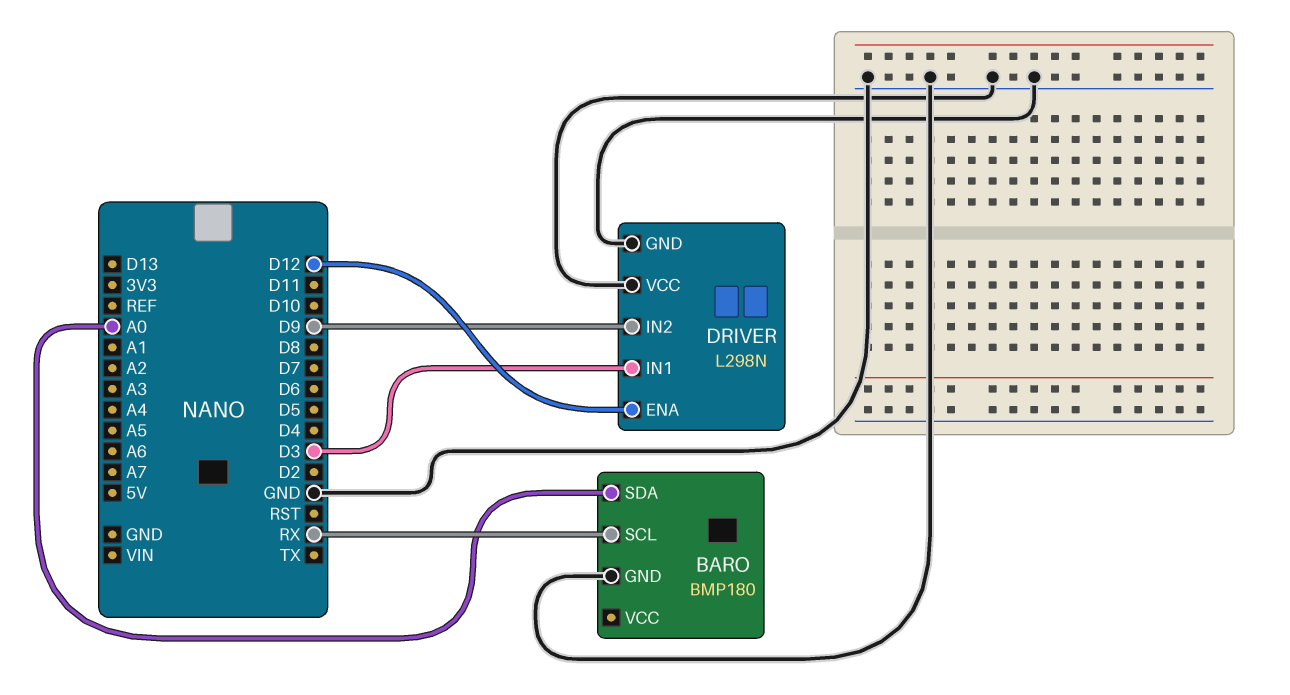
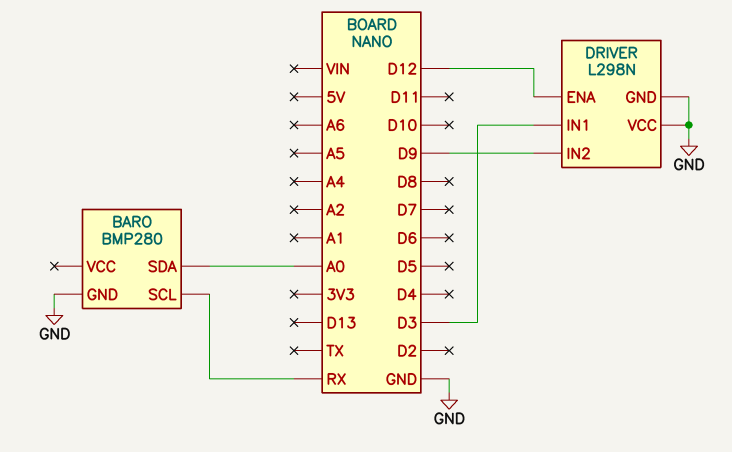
BARO: BMP180 -> BMP280

